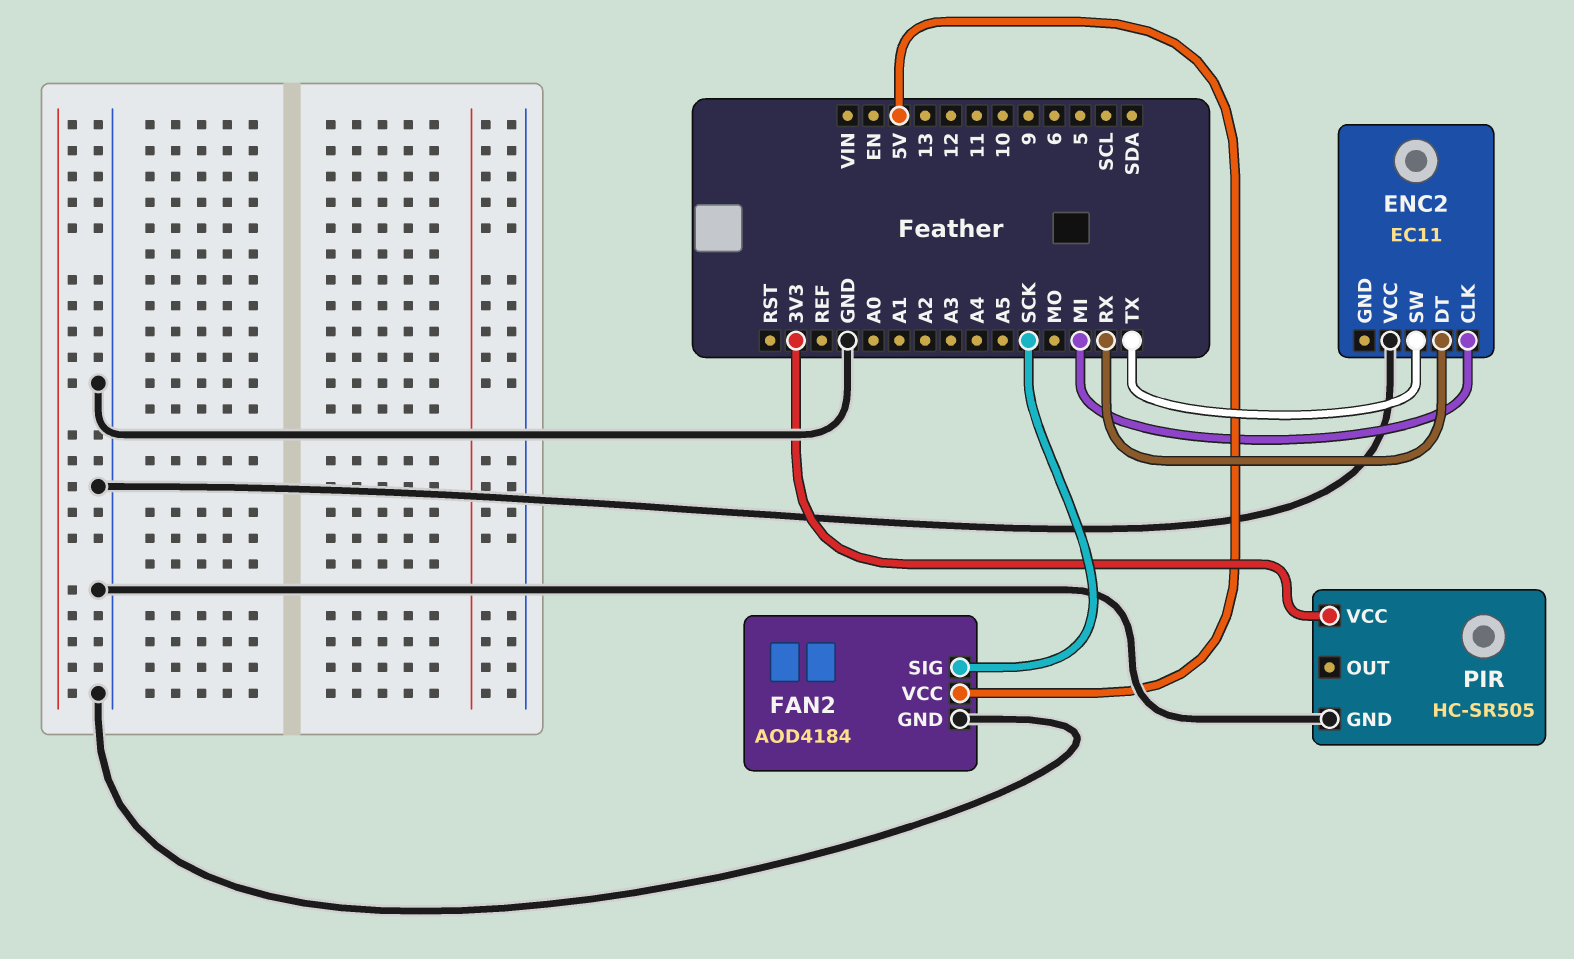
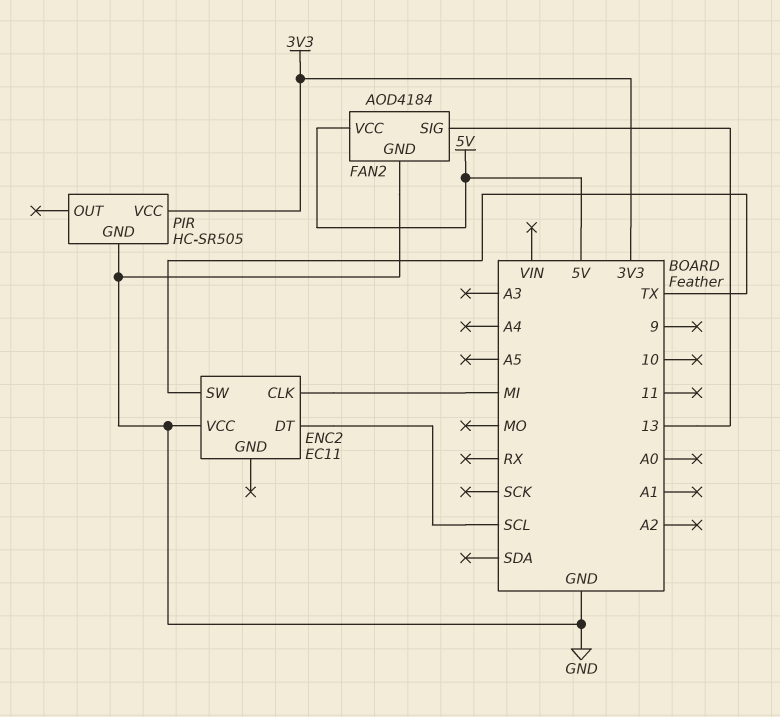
ENC2 pin DT: RX -> SCL
FAN2 pin SIG: SCK -> 13

